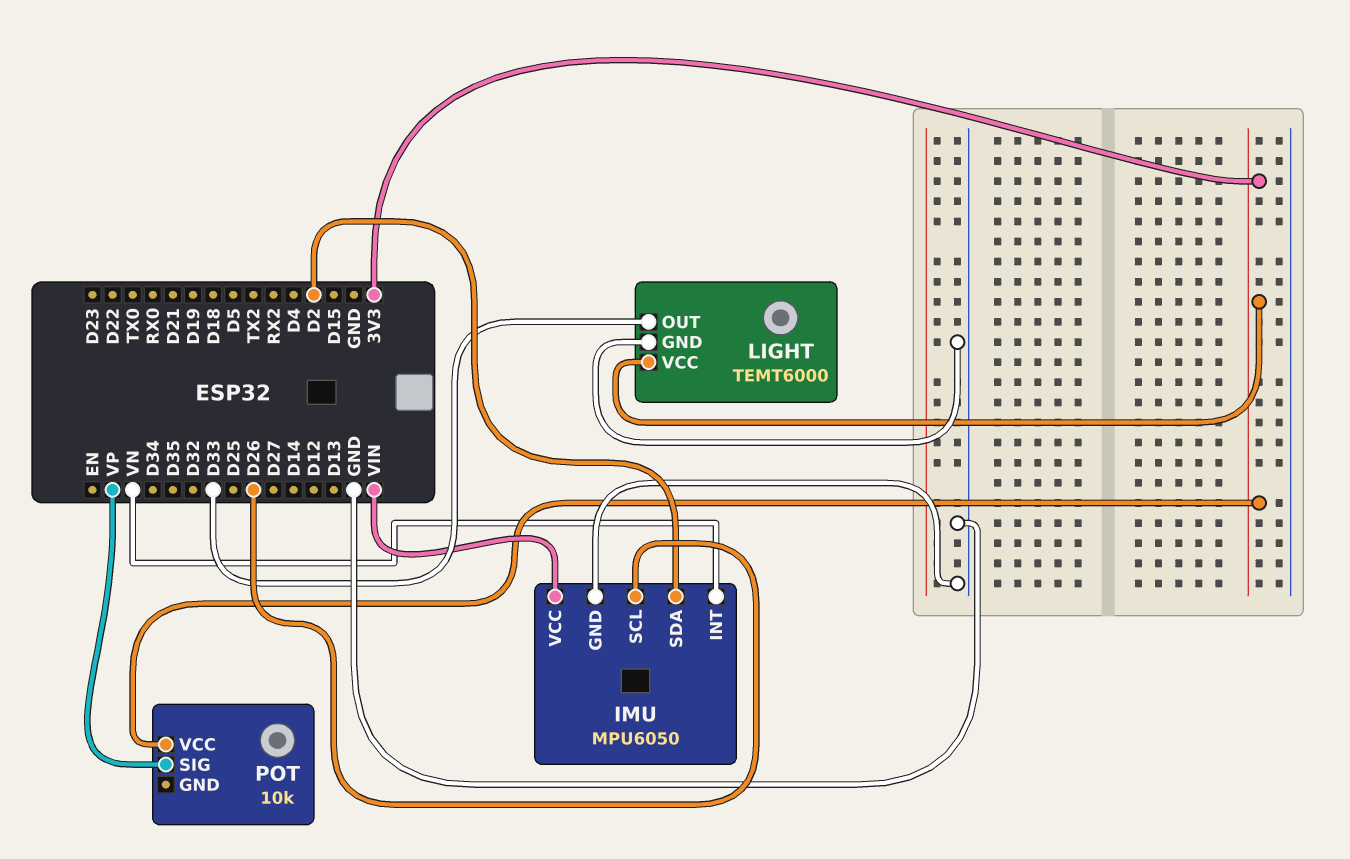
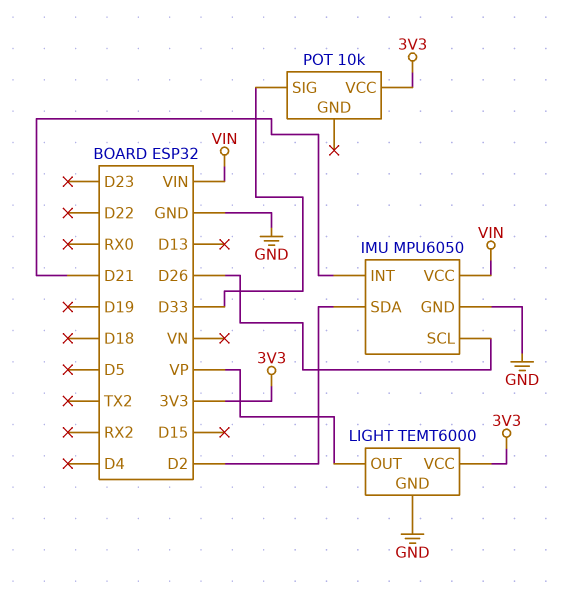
IMU pin INT: VN -> D21
LIGHT pin OUT: D33 -> VP
POT pin SIG: VP -> D33

